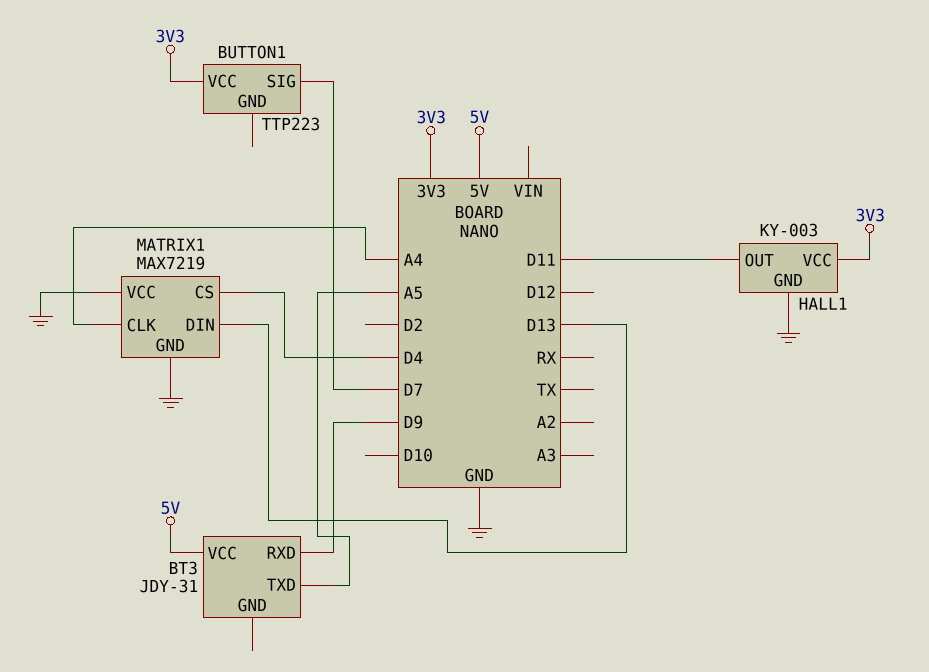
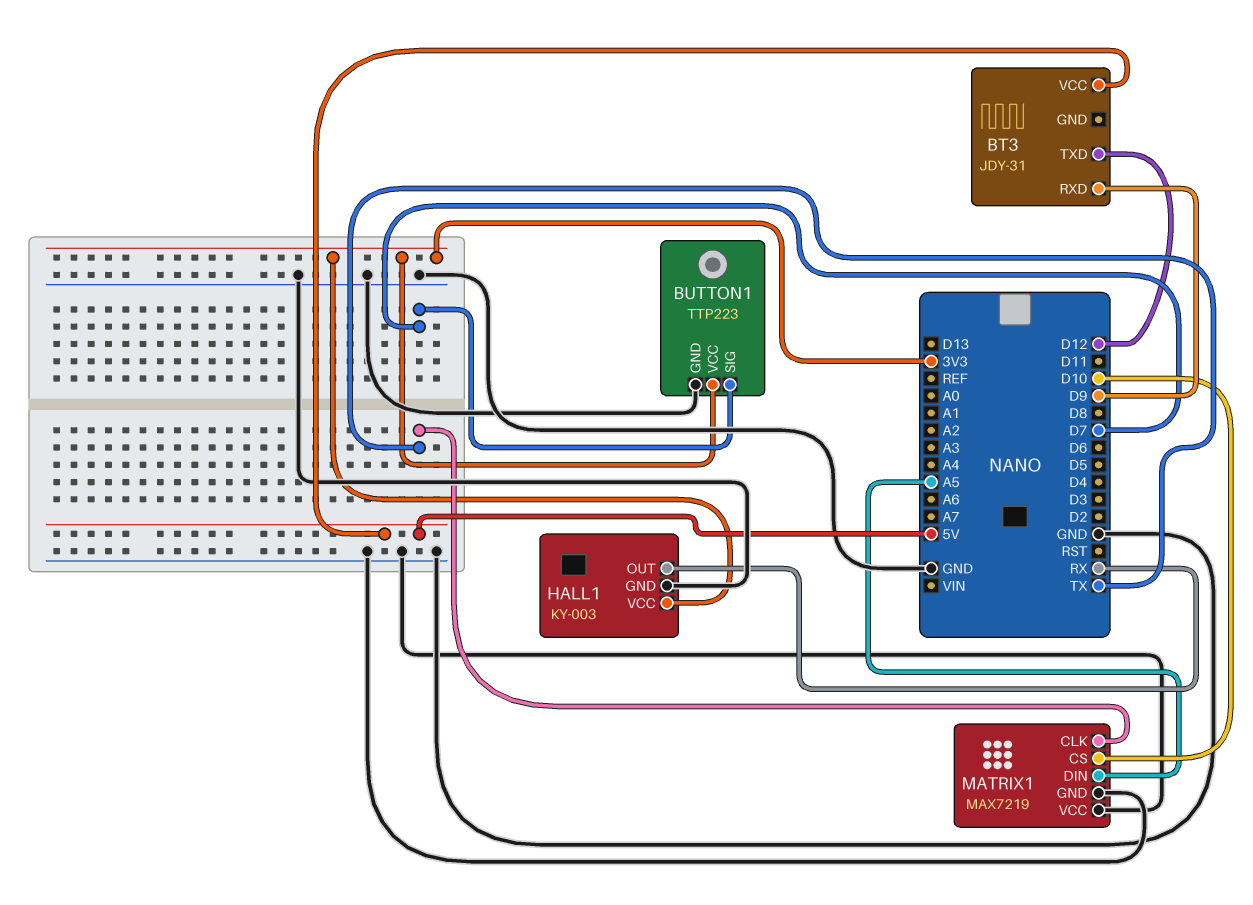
BT3 pin TXD: A5 -> D12
BUTTON1 pin GND: none -> GND
HALL1 pin OUT: D11 -> RX
MATRIX1 pin CLK: A4 -> TX
MATRIX1 pin CS: D4 -> D10
MATRIX1 pin DIN: D13 -> A5

